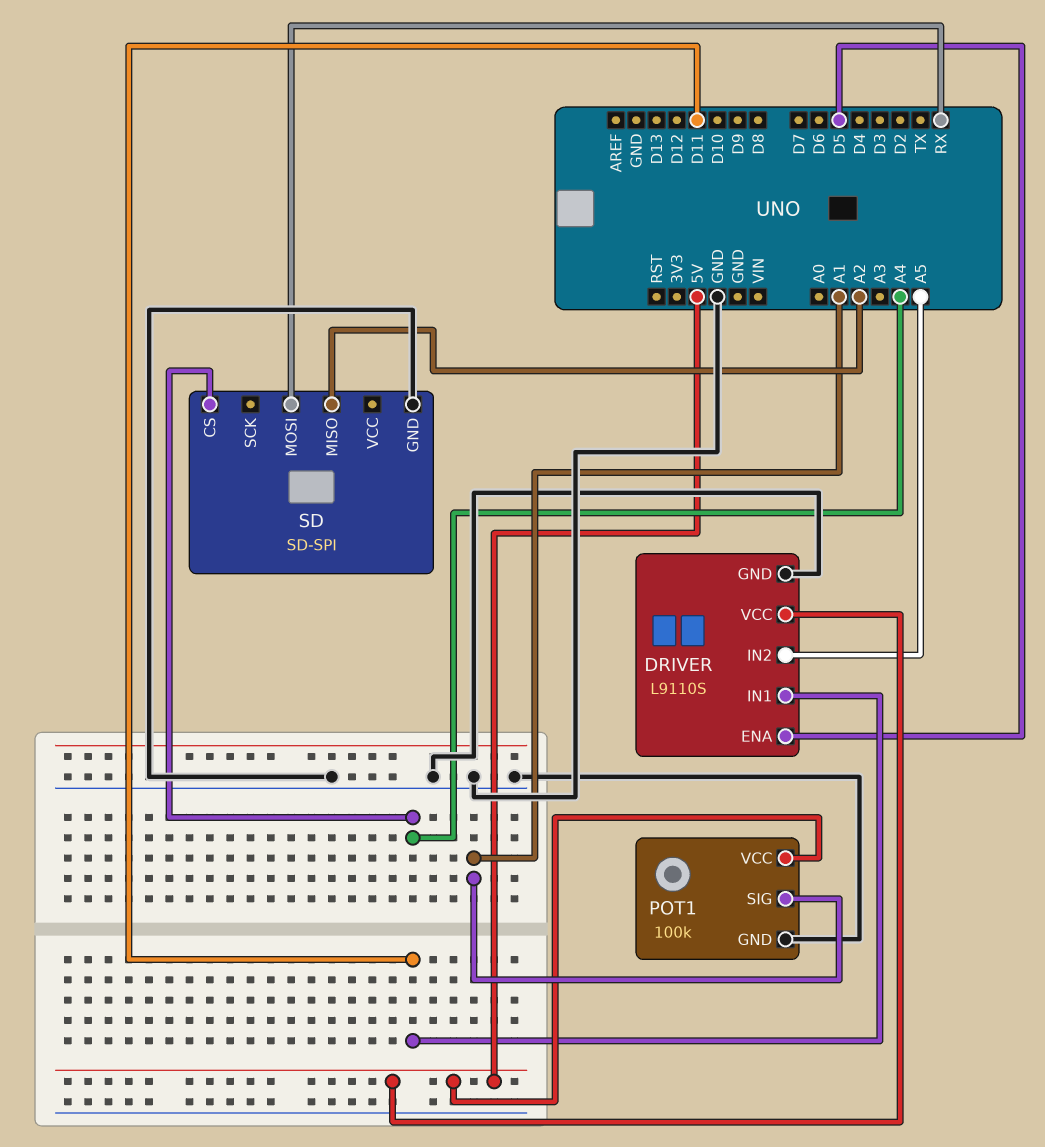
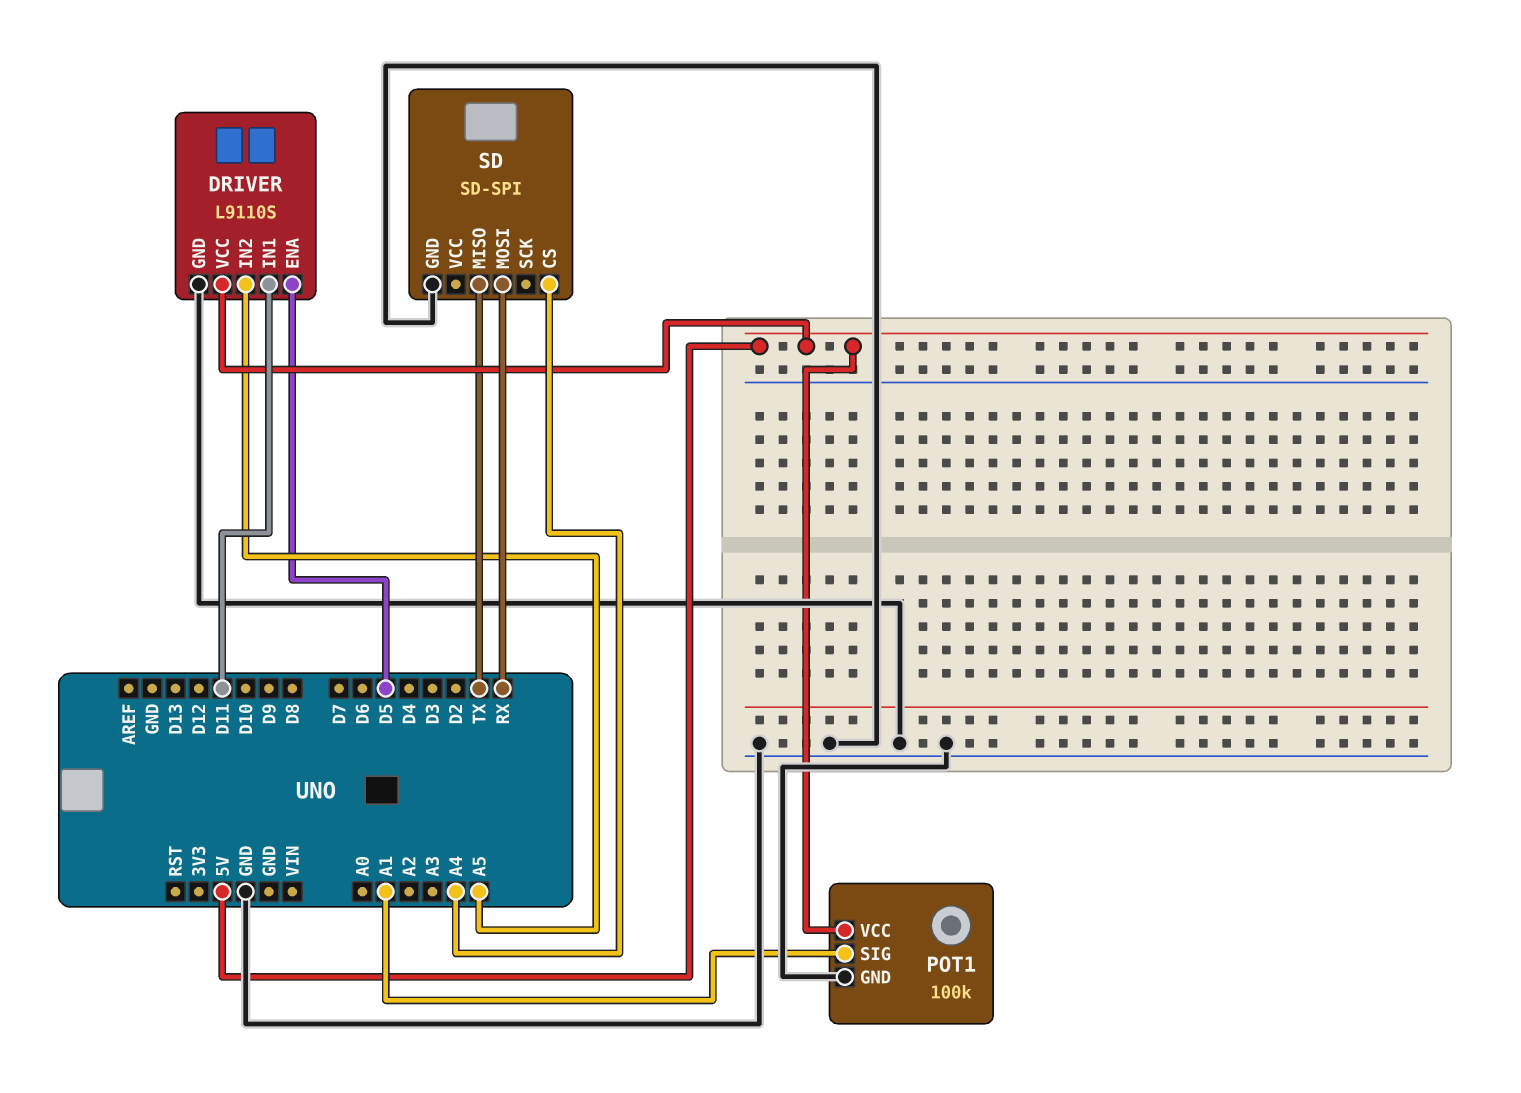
SD pin MISO: A2 -> TX

